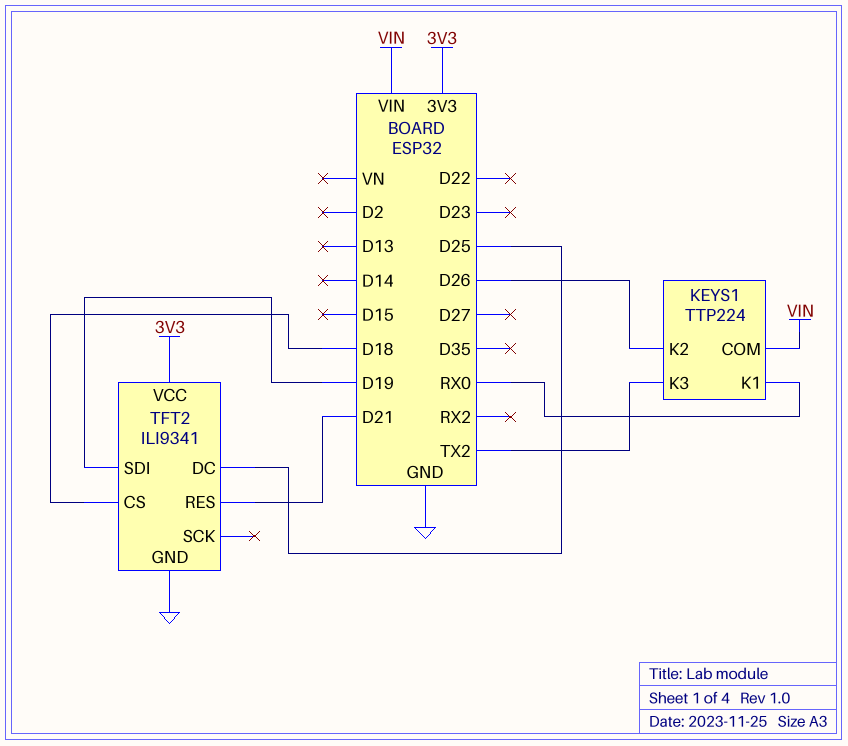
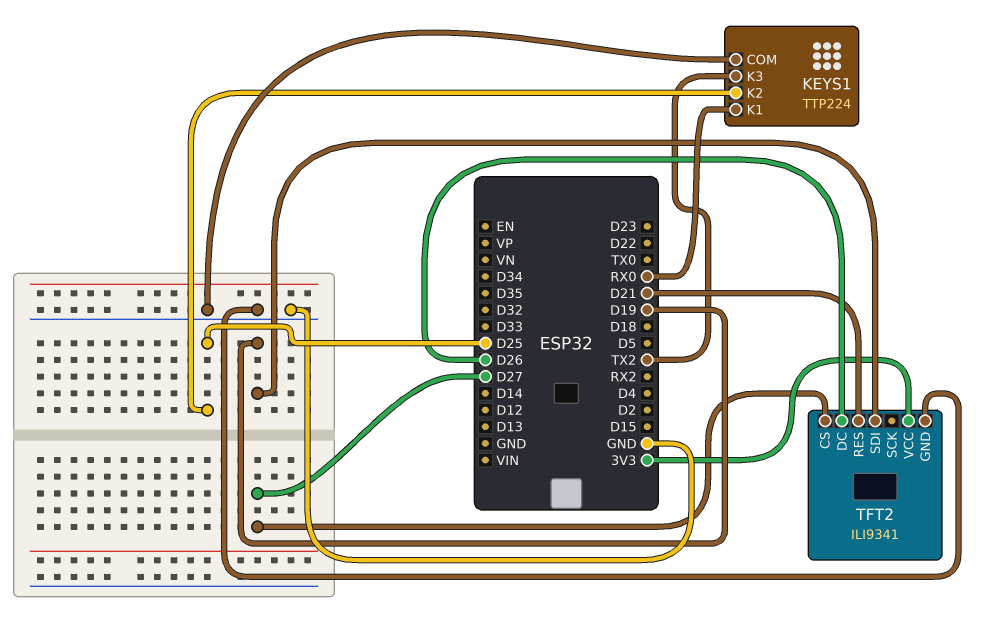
KEYS1 pin COM: VIN -> GND
KEYS1 pin K2: D26 -> D25
TFT2 pin CS: D18 -> D27
TFT2 pin DC: D25 -> D26

